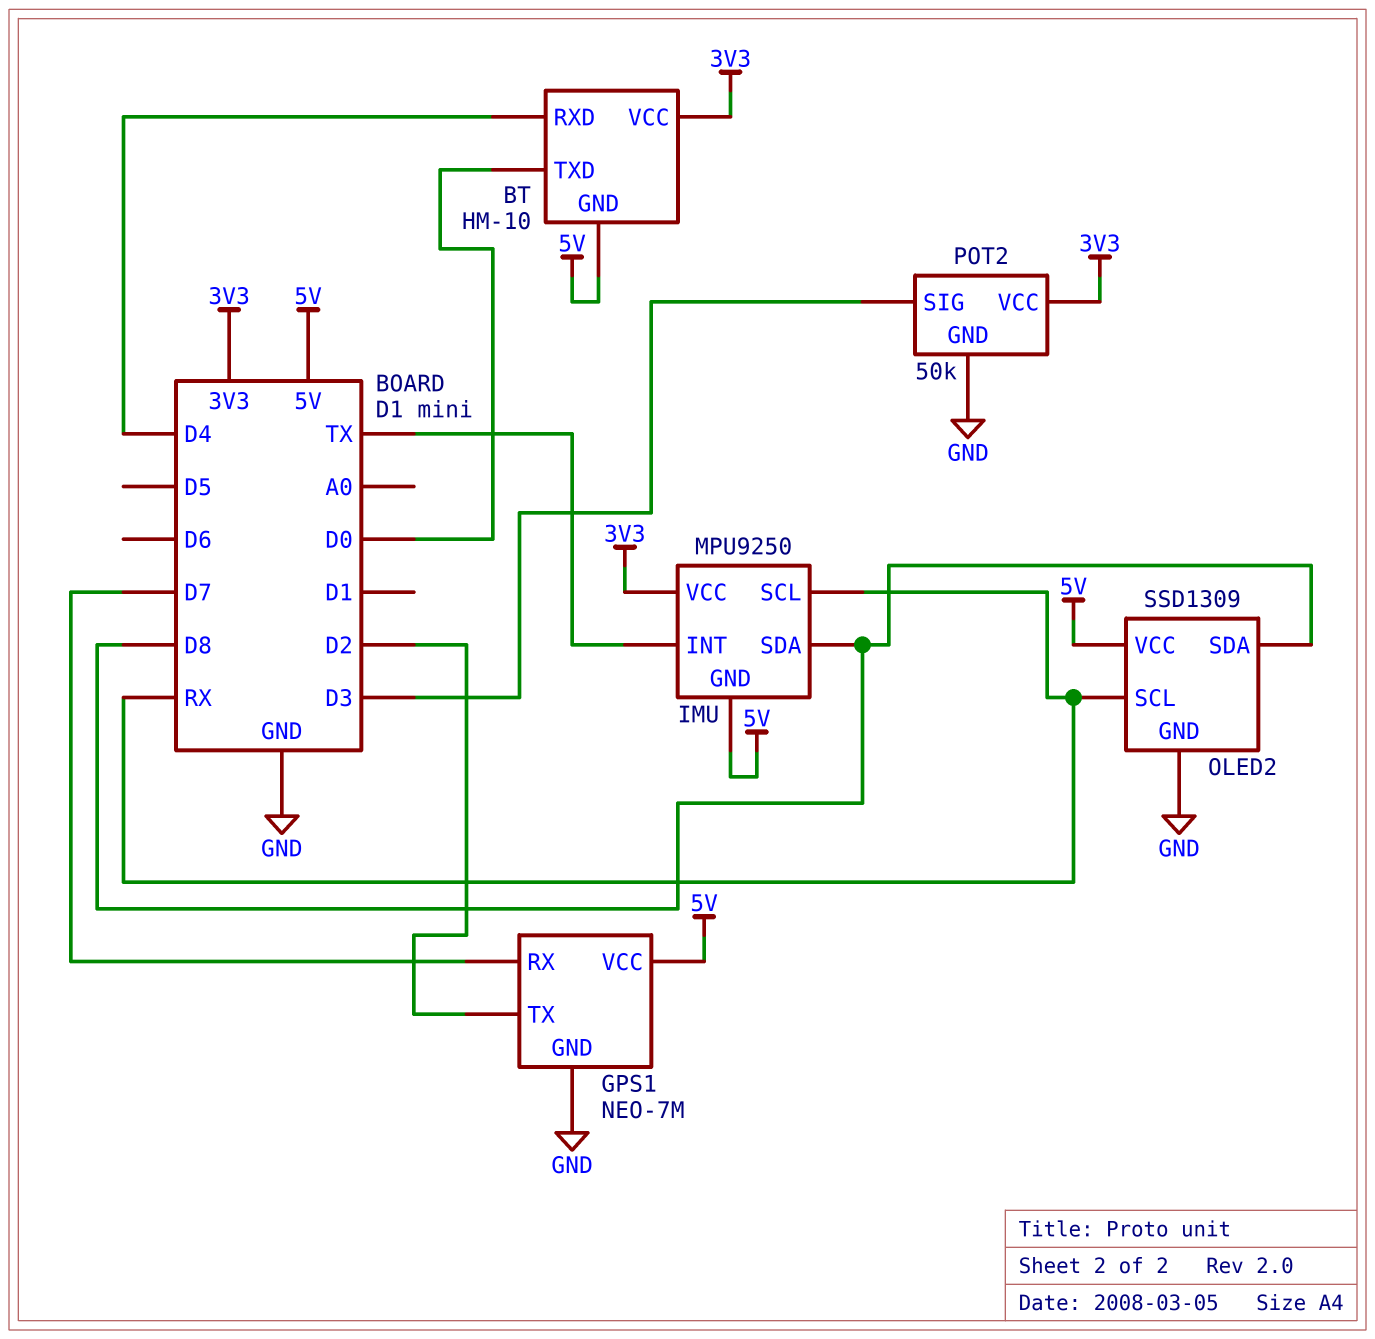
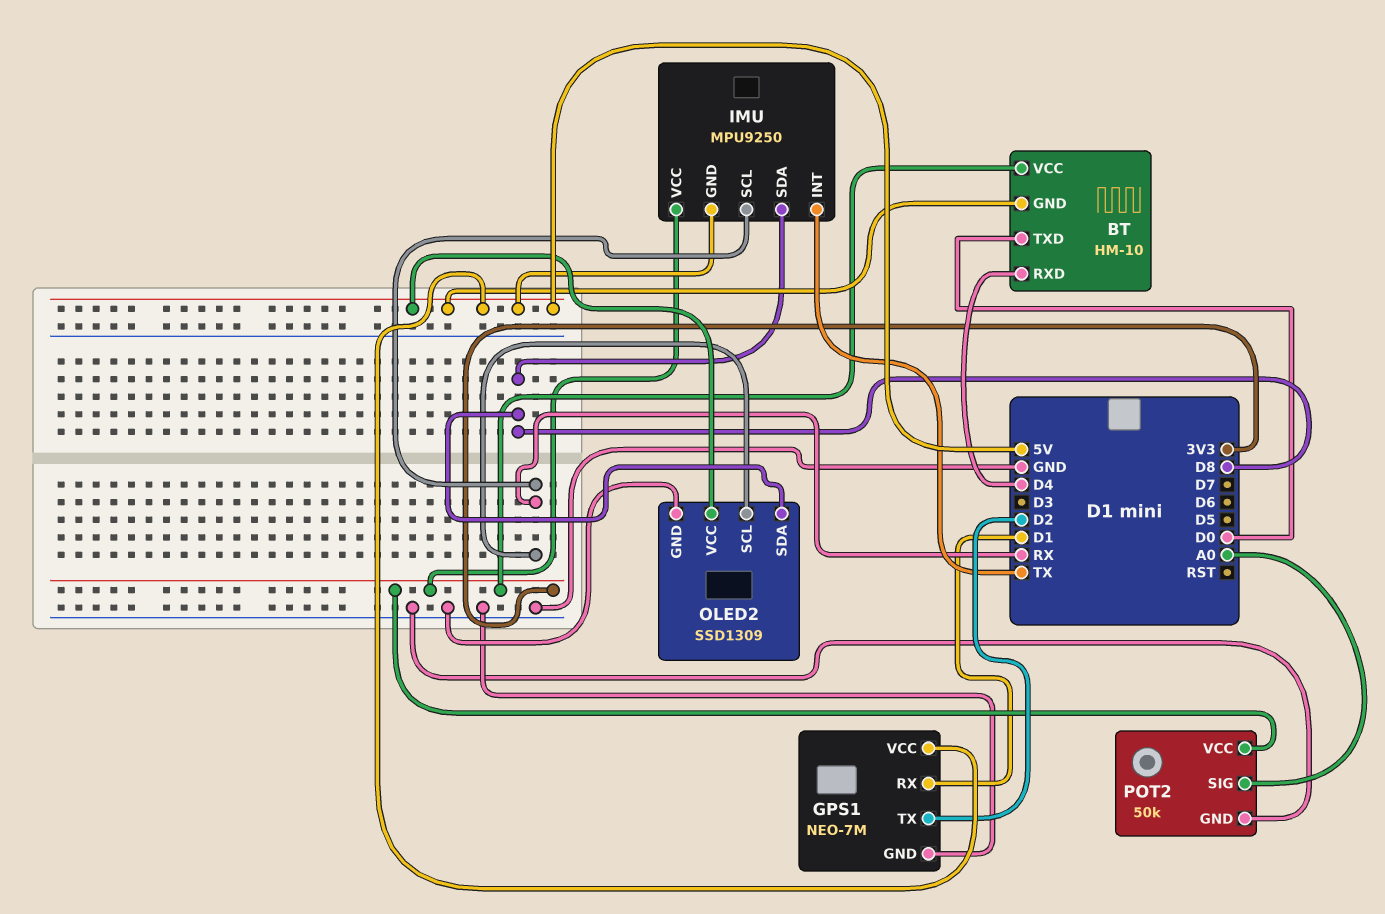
GPS1 pin RX: D7 -> D1
POT2 pin SIG: D3 -> A0

